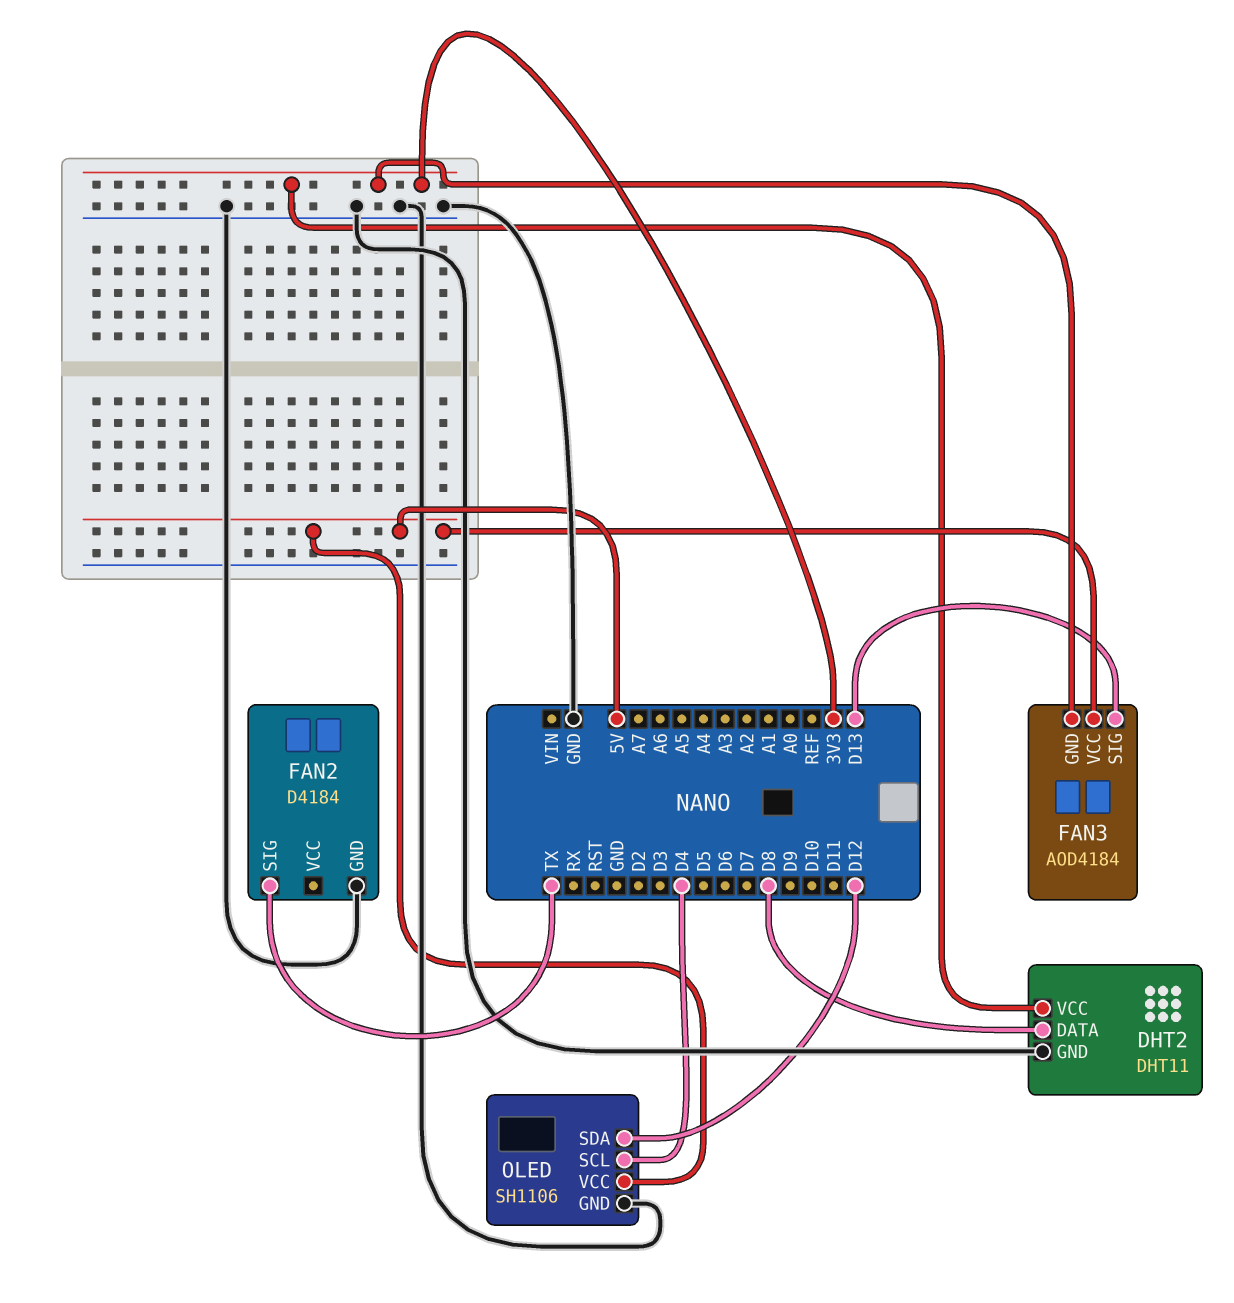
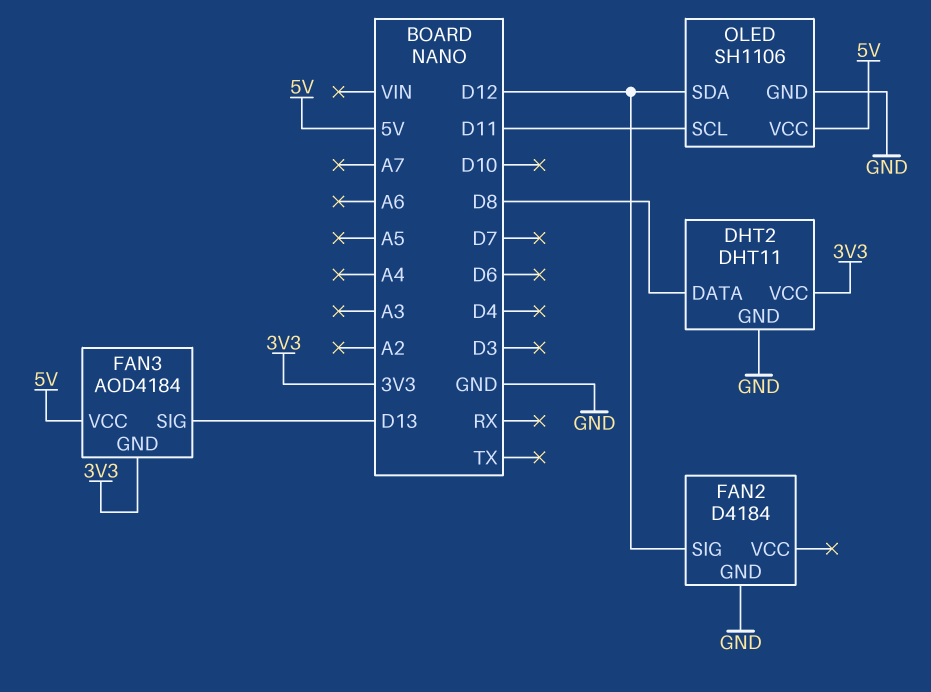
FAN2 pin SIG: TX -> D12
OLED pin SCL: D4 -> D11

